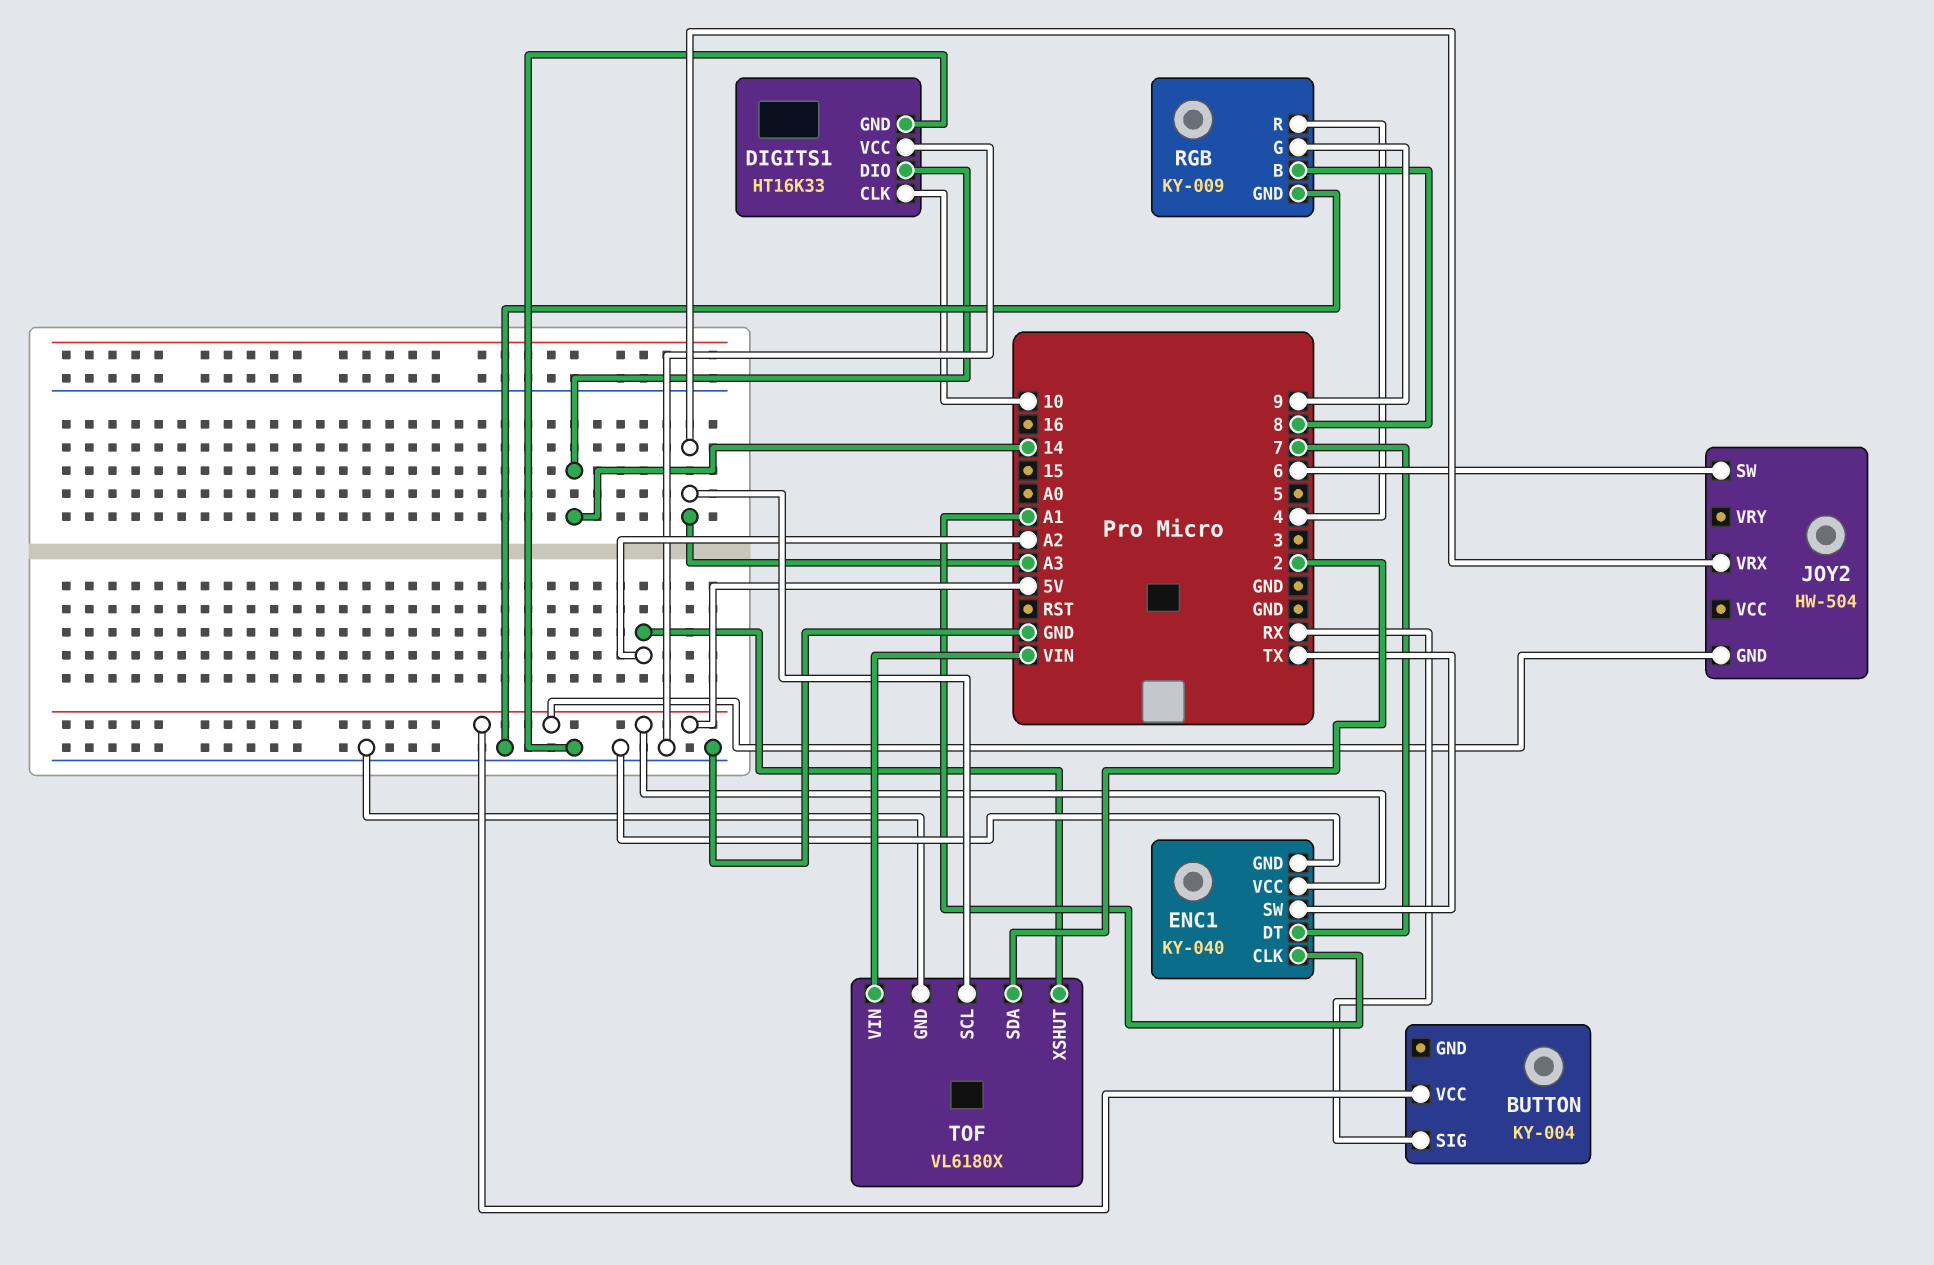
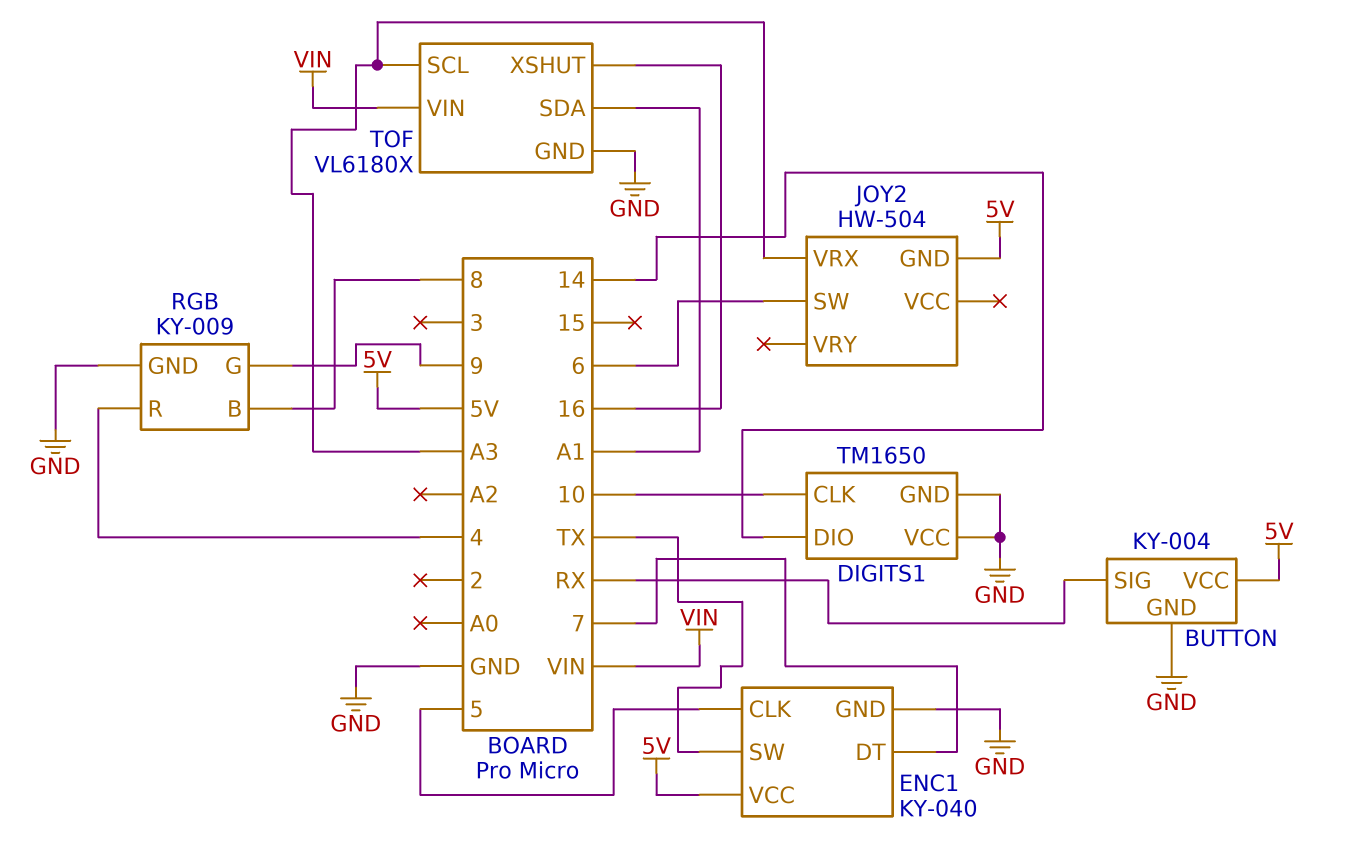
BUTTON pin GND: none -> GND
DIGITS1: HT16K33 -> TM1650
ENC1 pin CLK: A1 -> 5
TOF pin SDA: 2 -> A1
TOF pin XSHUT: A2 -> 16

